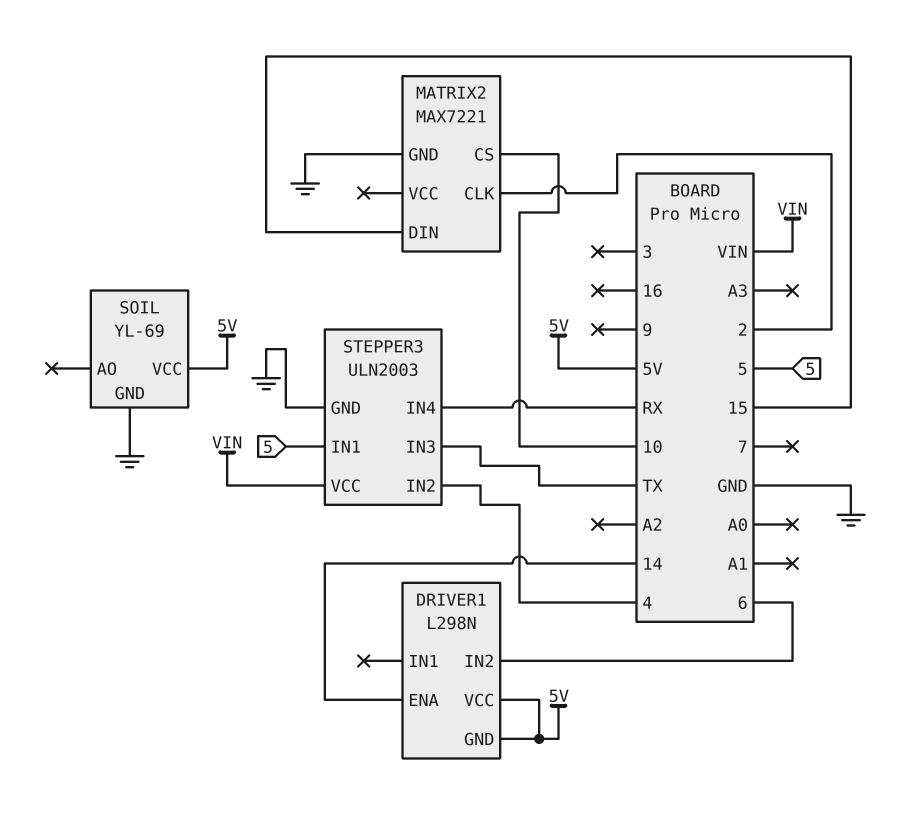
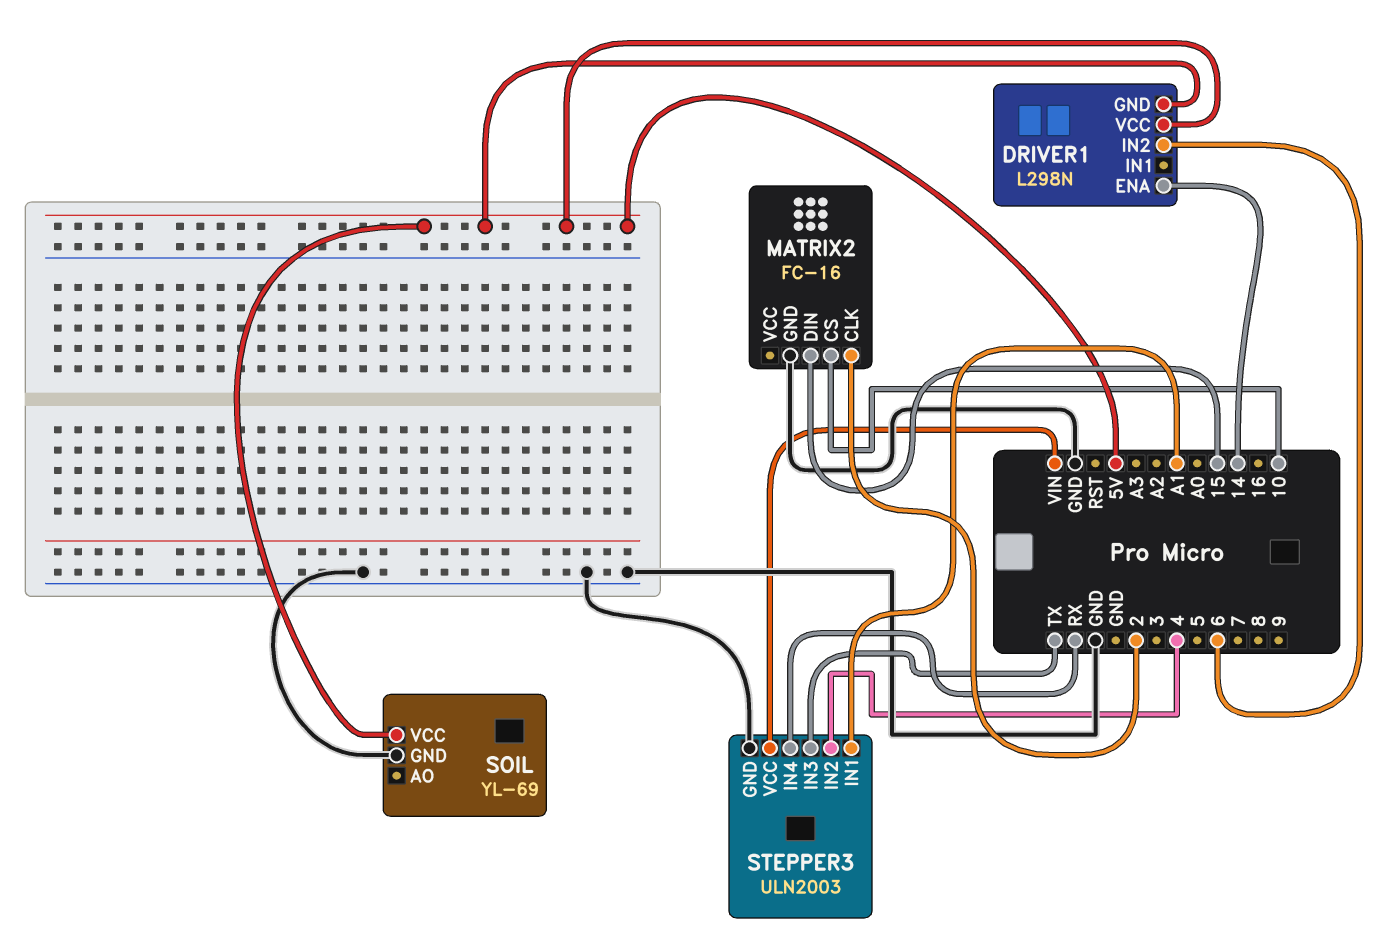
MATRIX2: MAX7221 -> FC-16
STEPPER3 pin IN1: 5 -> A1

